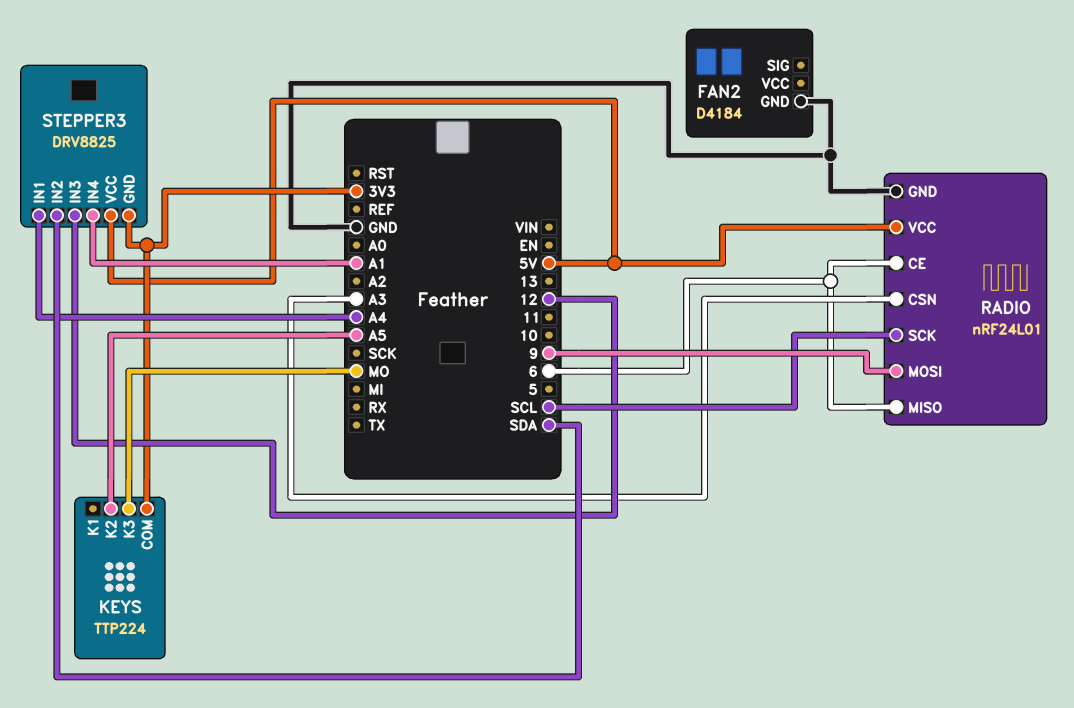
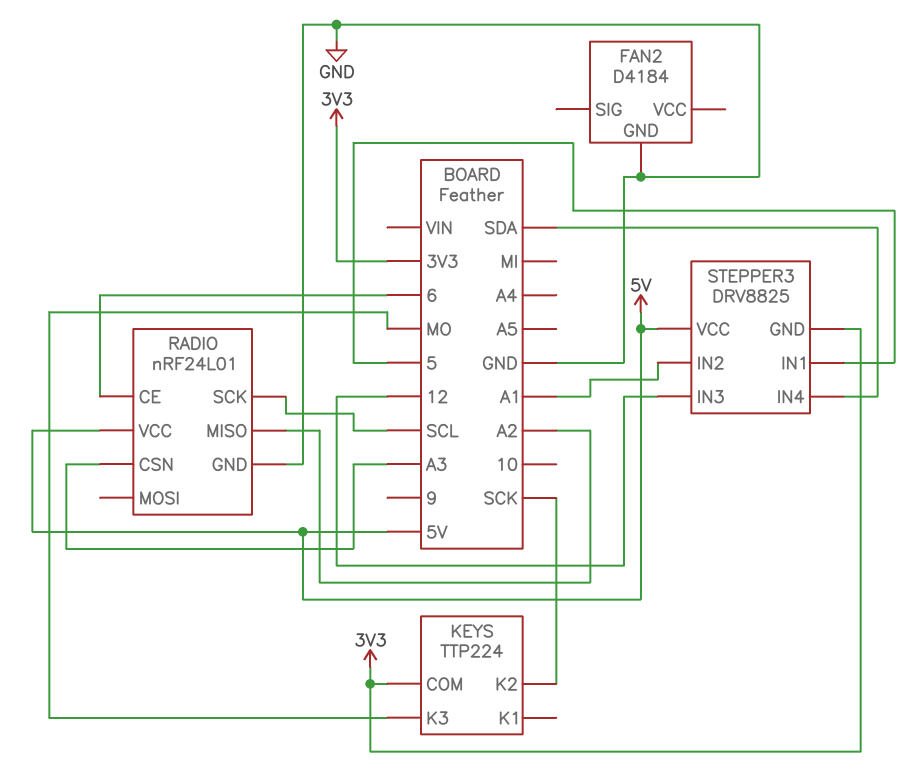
KEYS pin K2: A5 -> SCK
RADIO pin MISO: 6 -> A2
RADIO pin MOSI: 9 -> none
STEPPER3 pin IN1: A4 -> 5
STEPPER3 pin IN2: SDA -> A1
STEPPER3 pin IN4: A1 -> SDA

